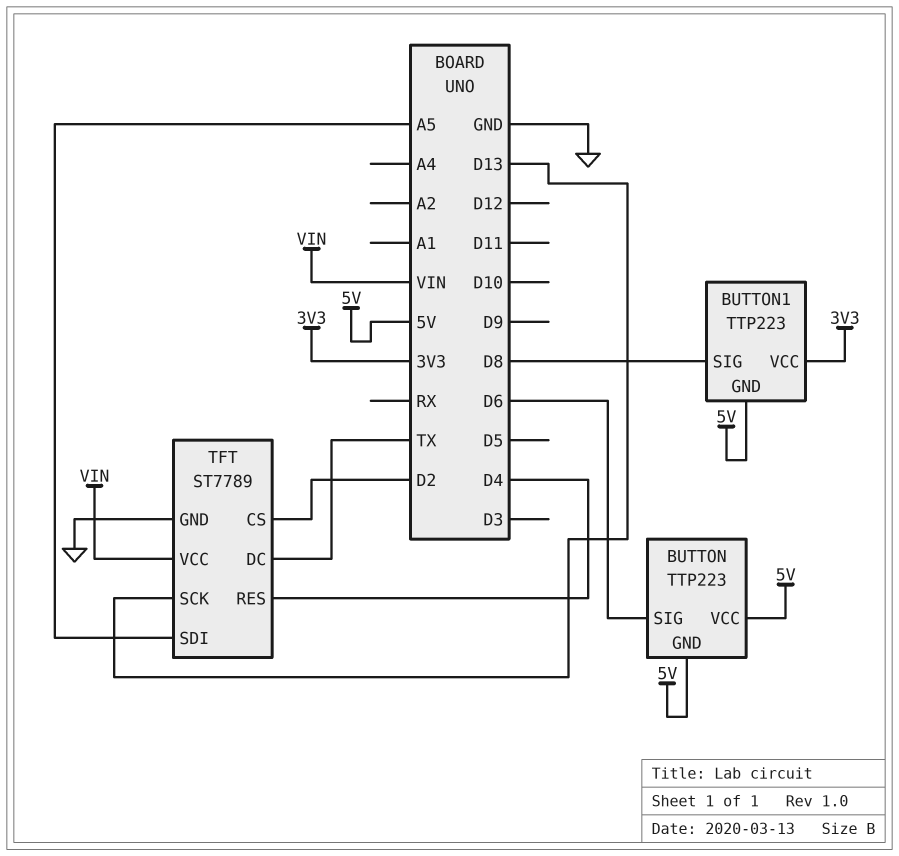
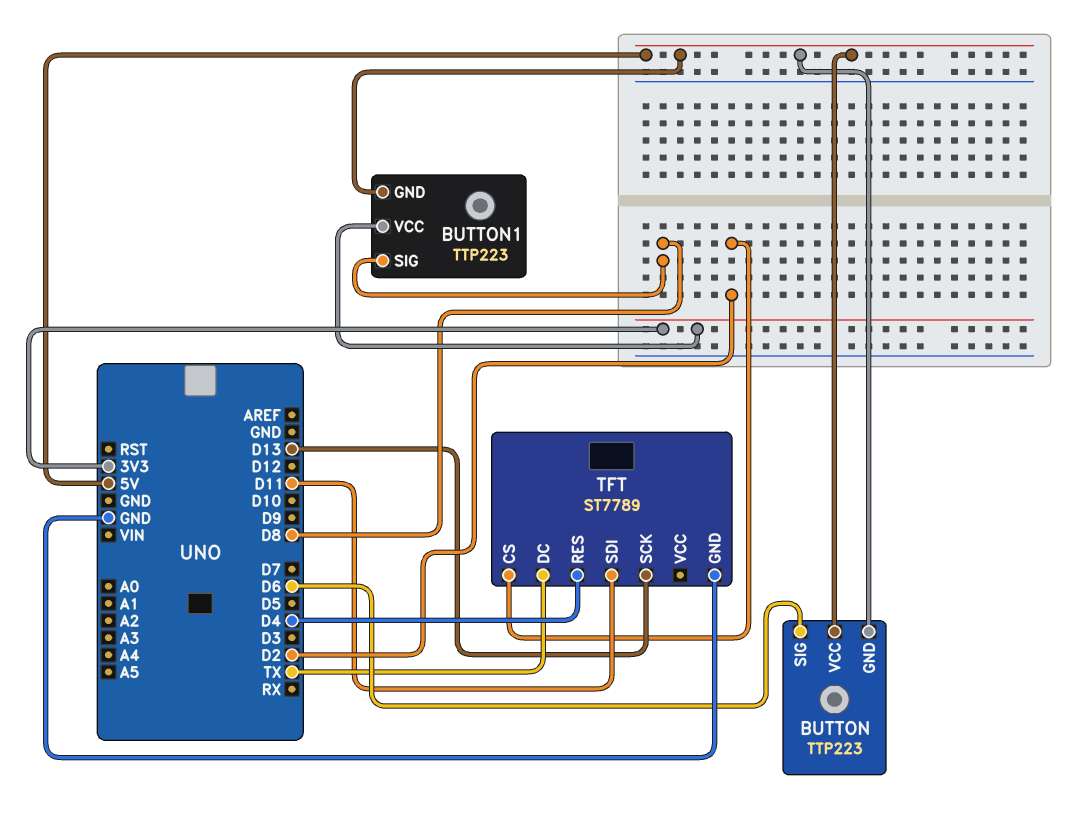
TFT pin SDI: A5 -> D11
TFT pin VCC: VIN -> none

